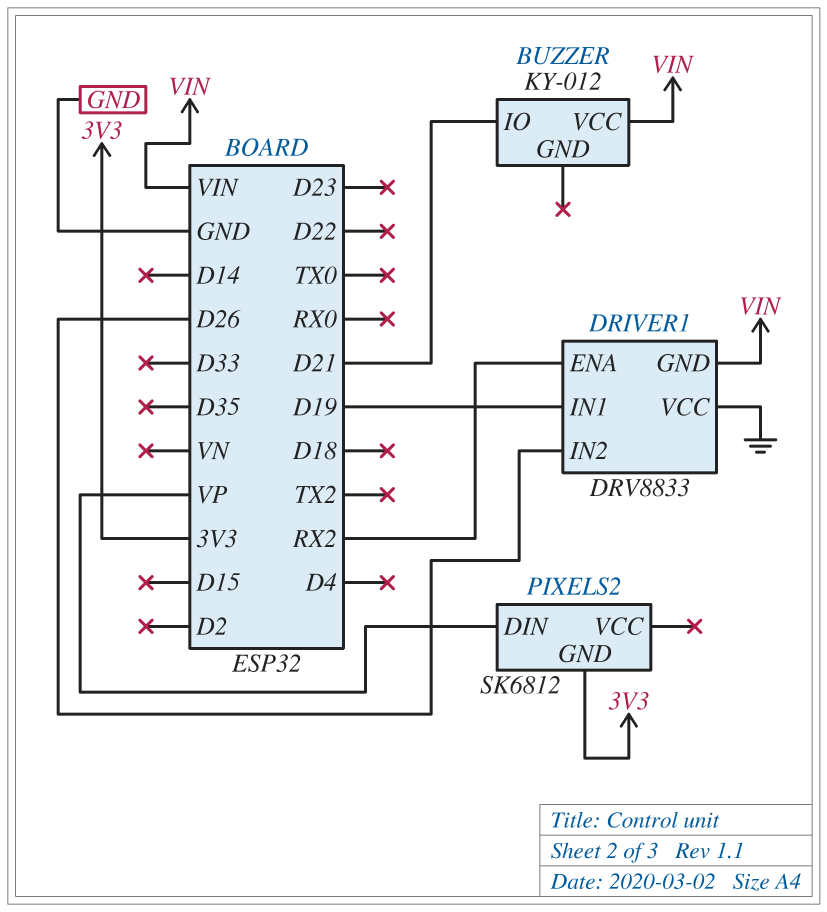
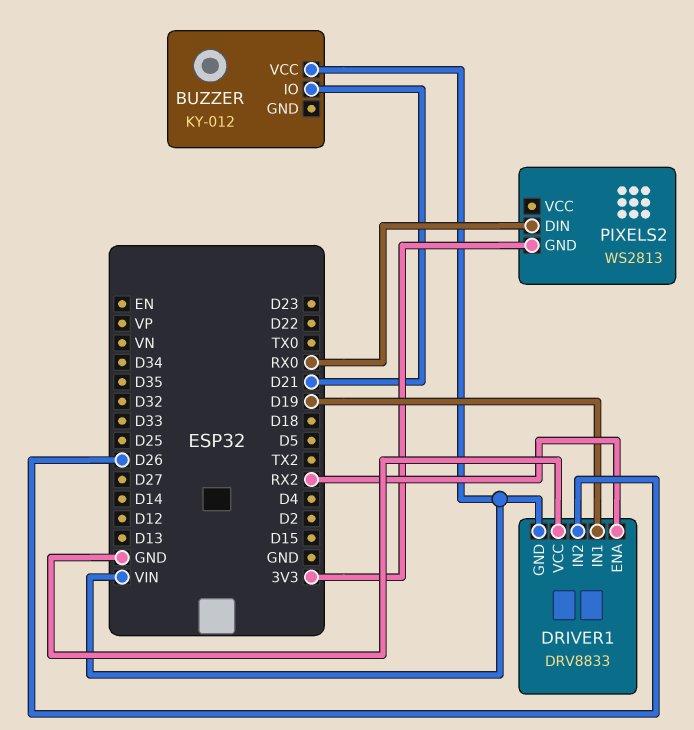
PIXELS2: SK6812 -> WS2813
PIXELS2 pin DIN: VP -> RX0

